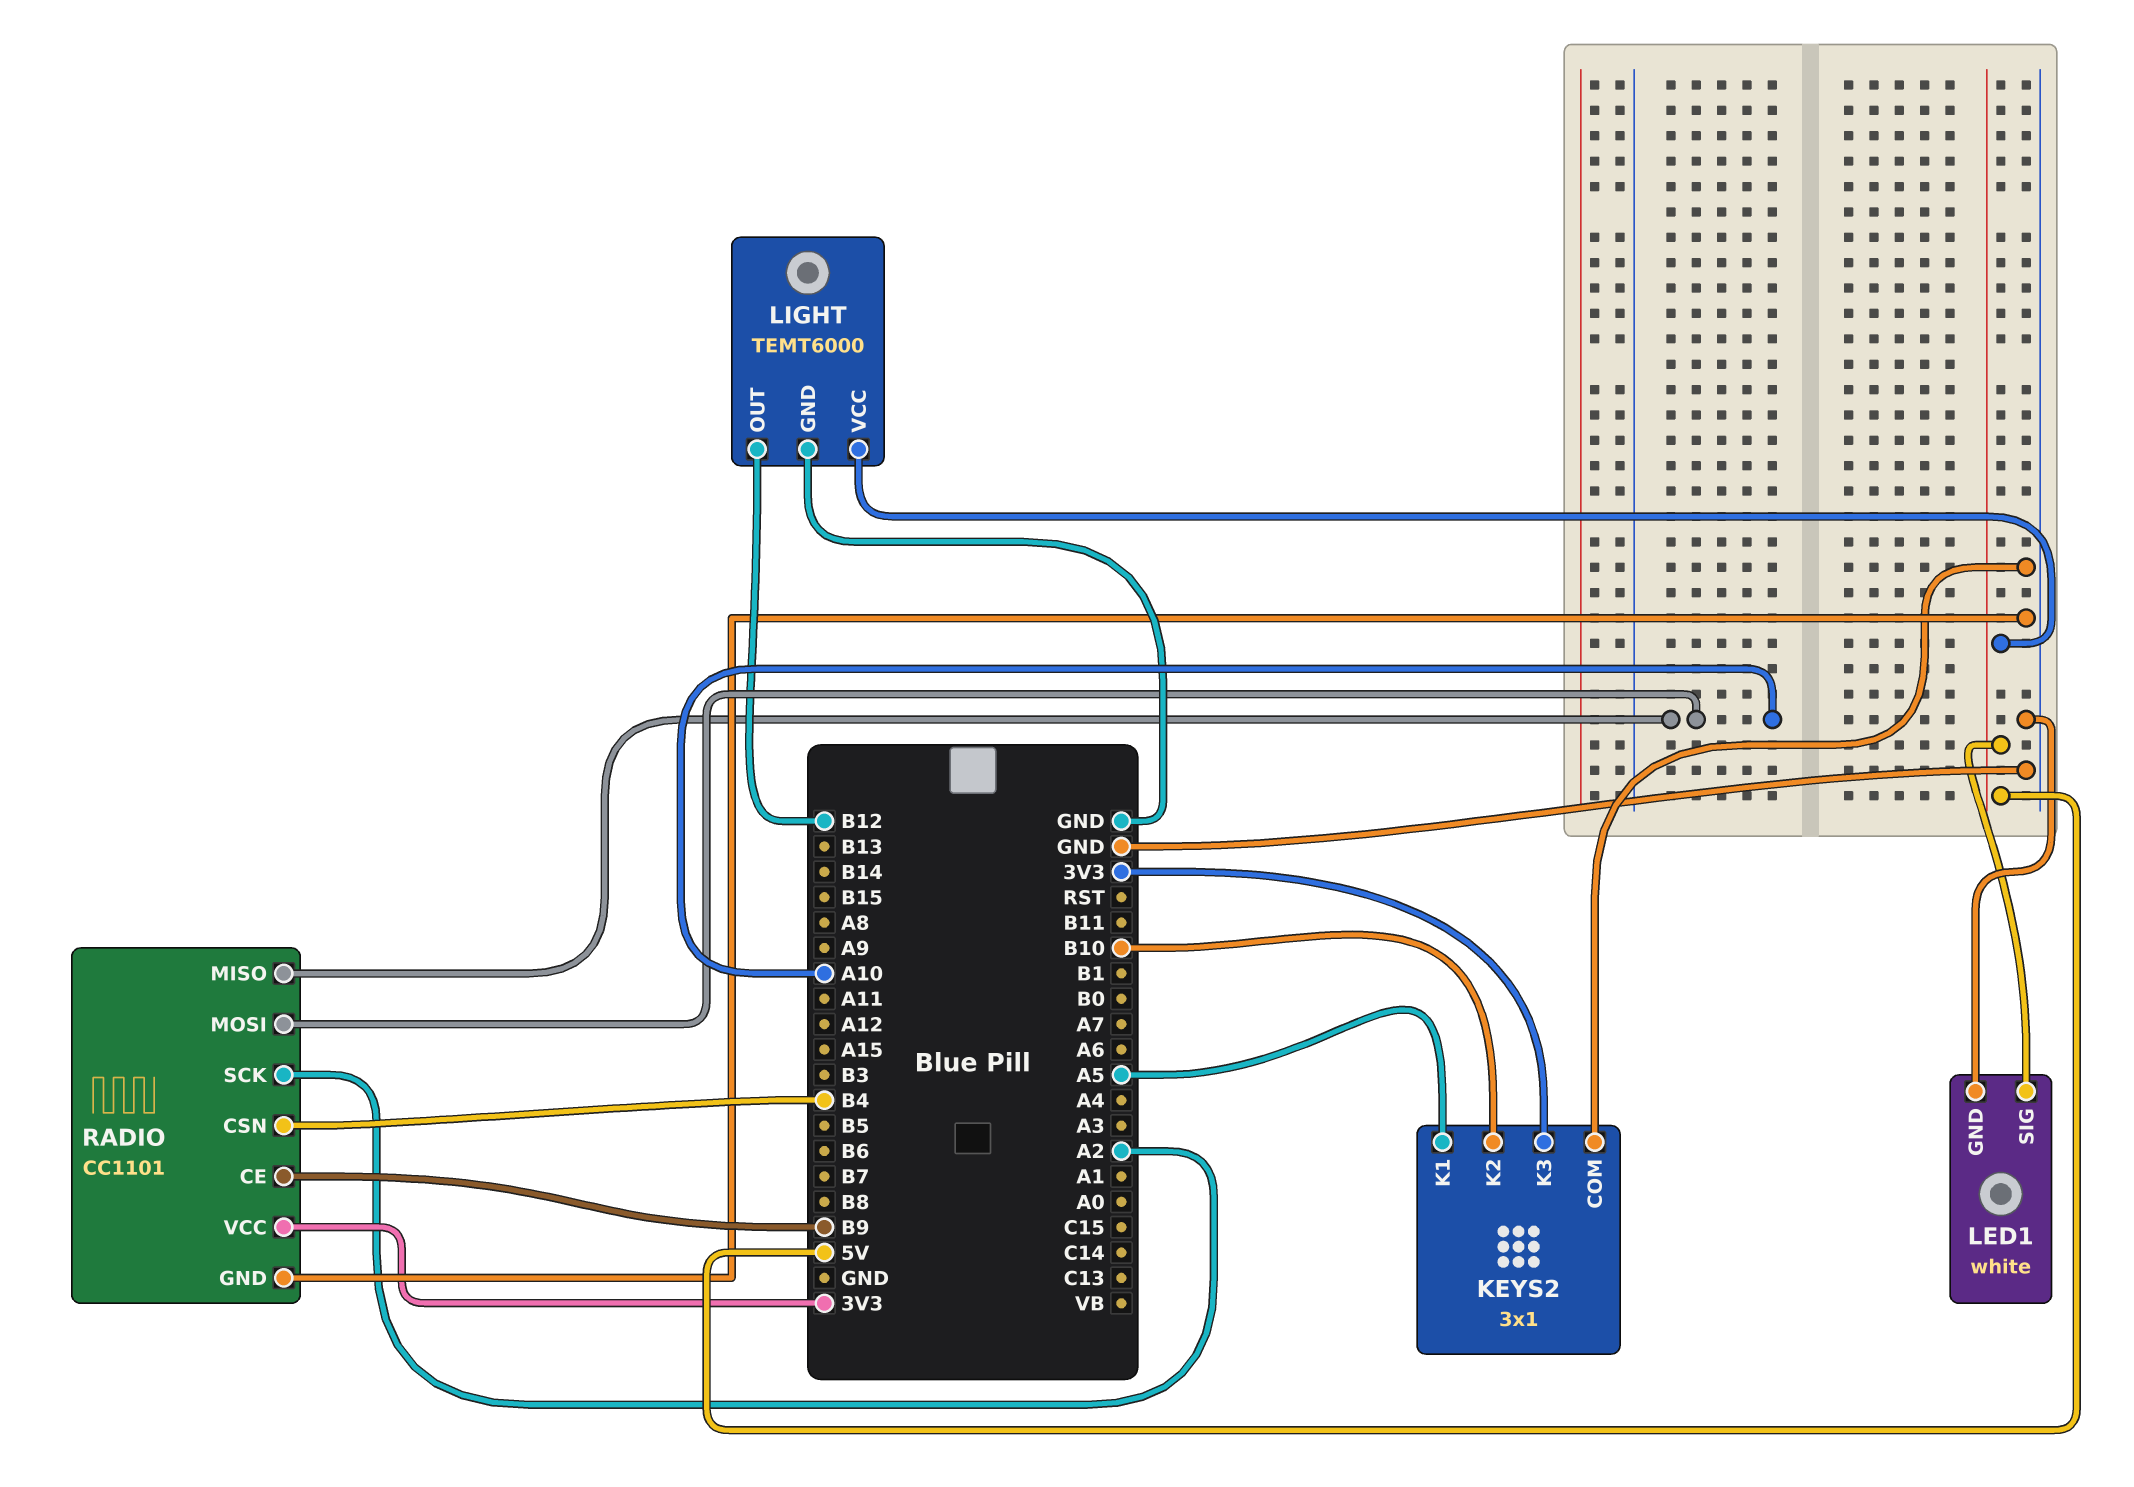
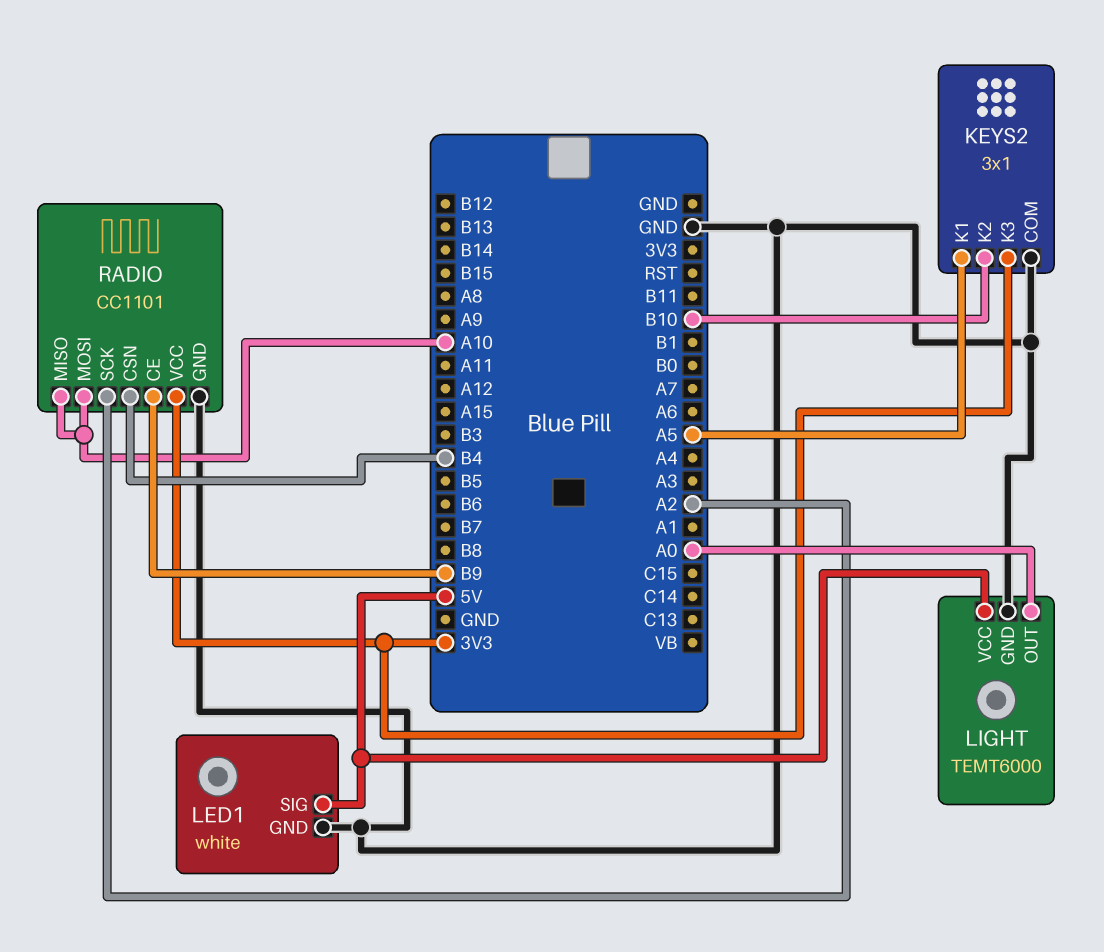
LIGHT pin OUT: B12 -> A0

